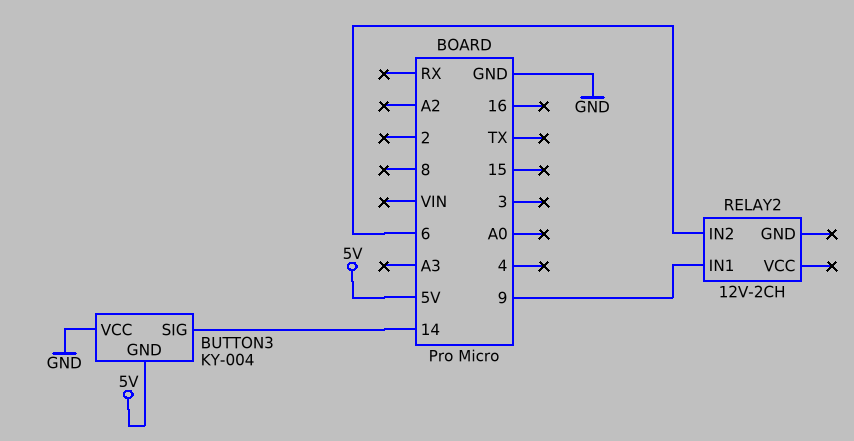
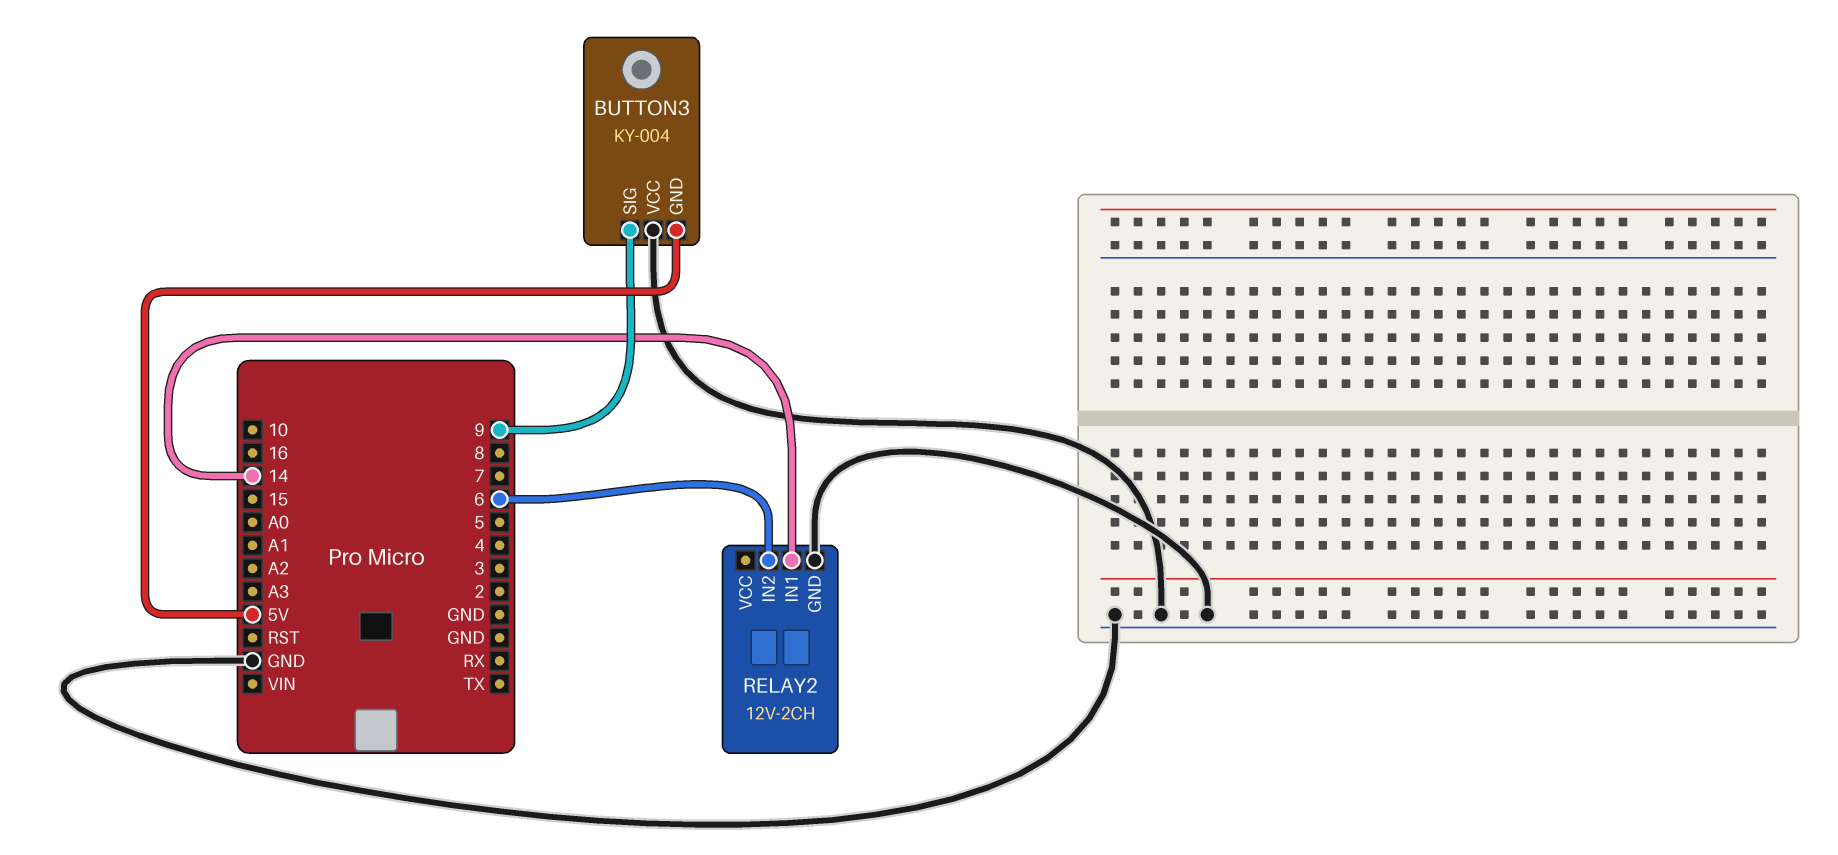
BUTTON3 pin SIG: 14 -> 9
RELAY2 pin GND: none -> GND
RELAY2 pin IN1: 9 -> 14

